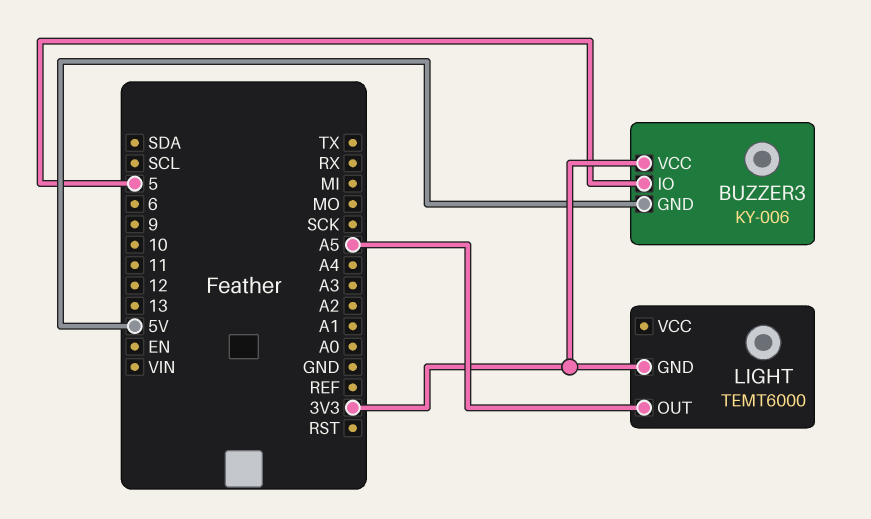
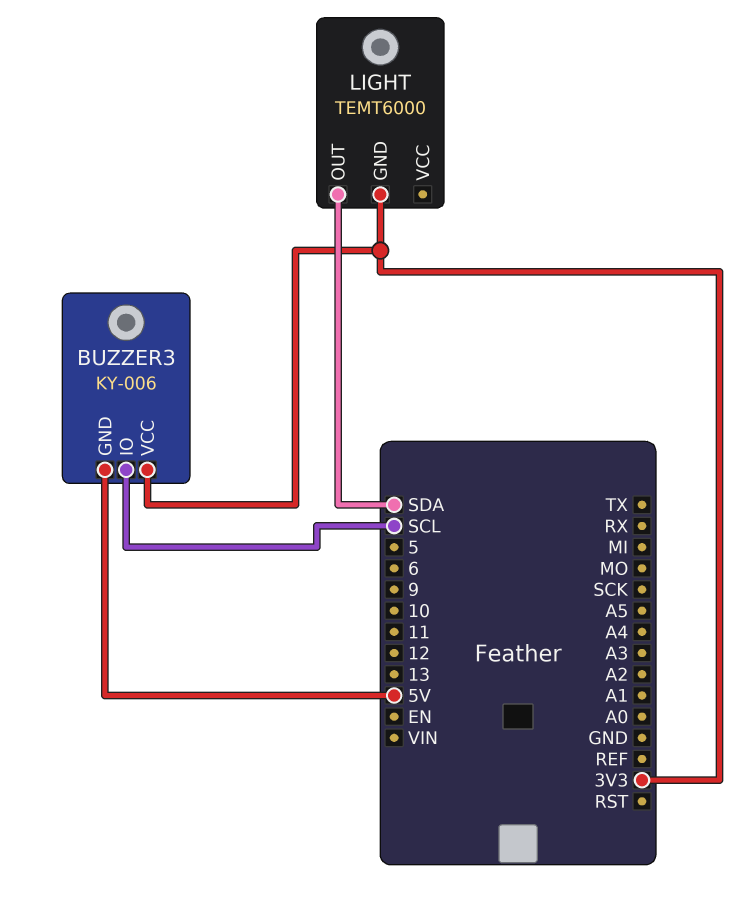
BUZZER3 pin IO: 5 -> SCL
LIGHT pin OUT: A5 -> SDA

